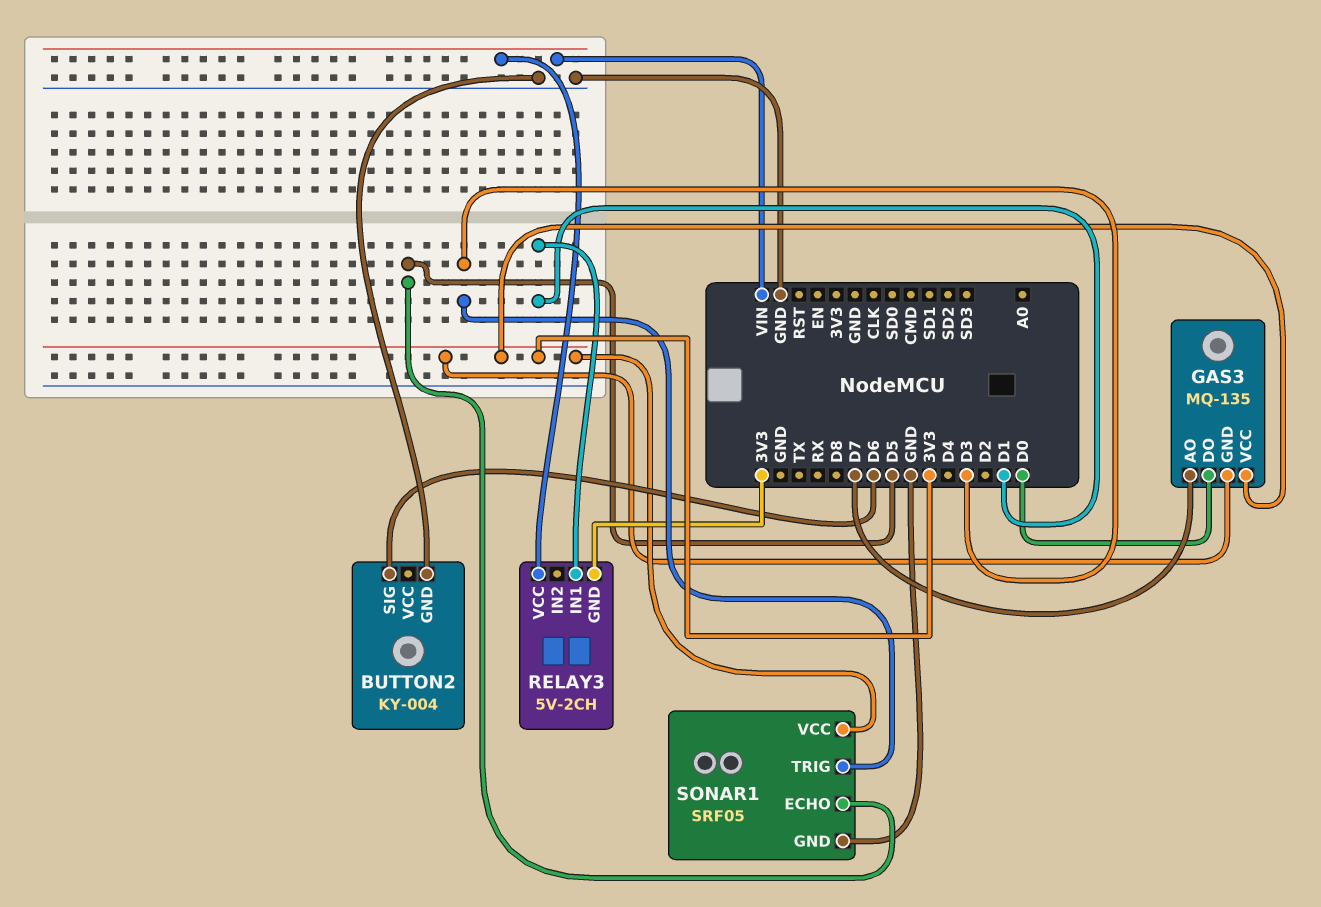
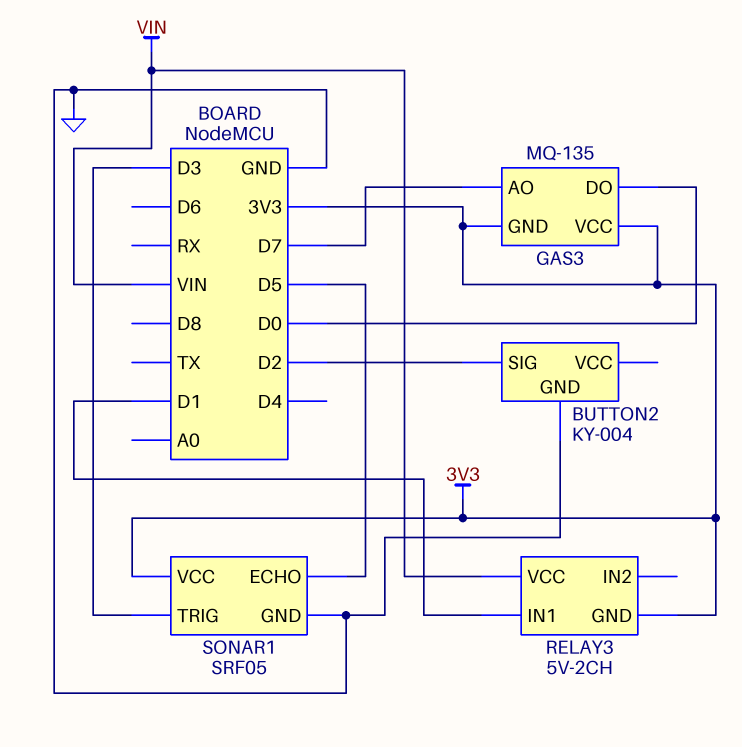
BUTTON2 pin SIG: D6 -> D2

